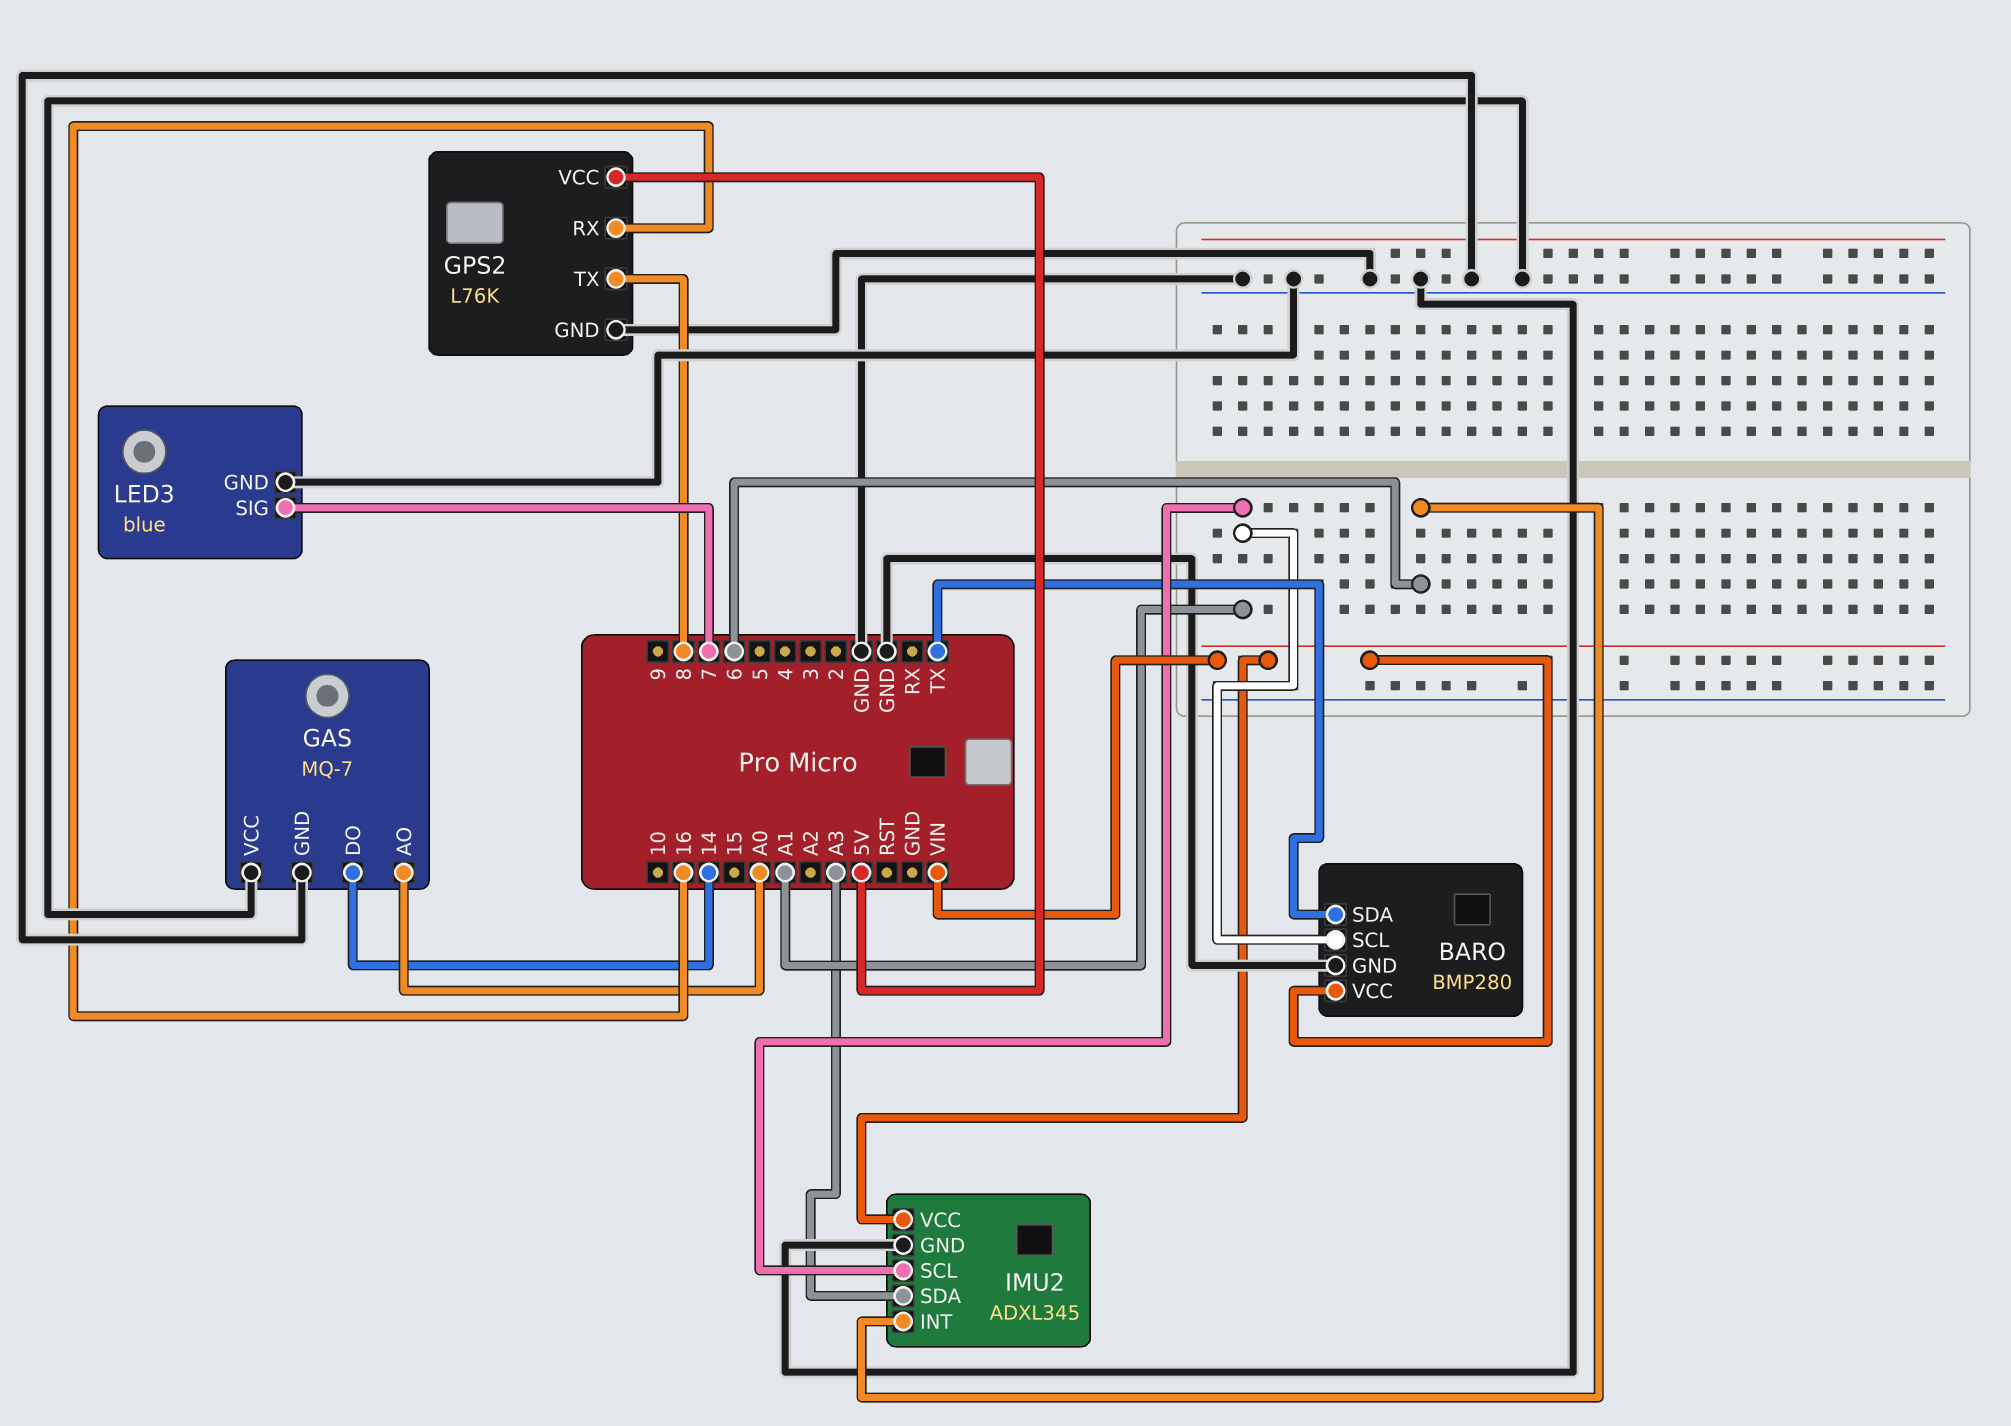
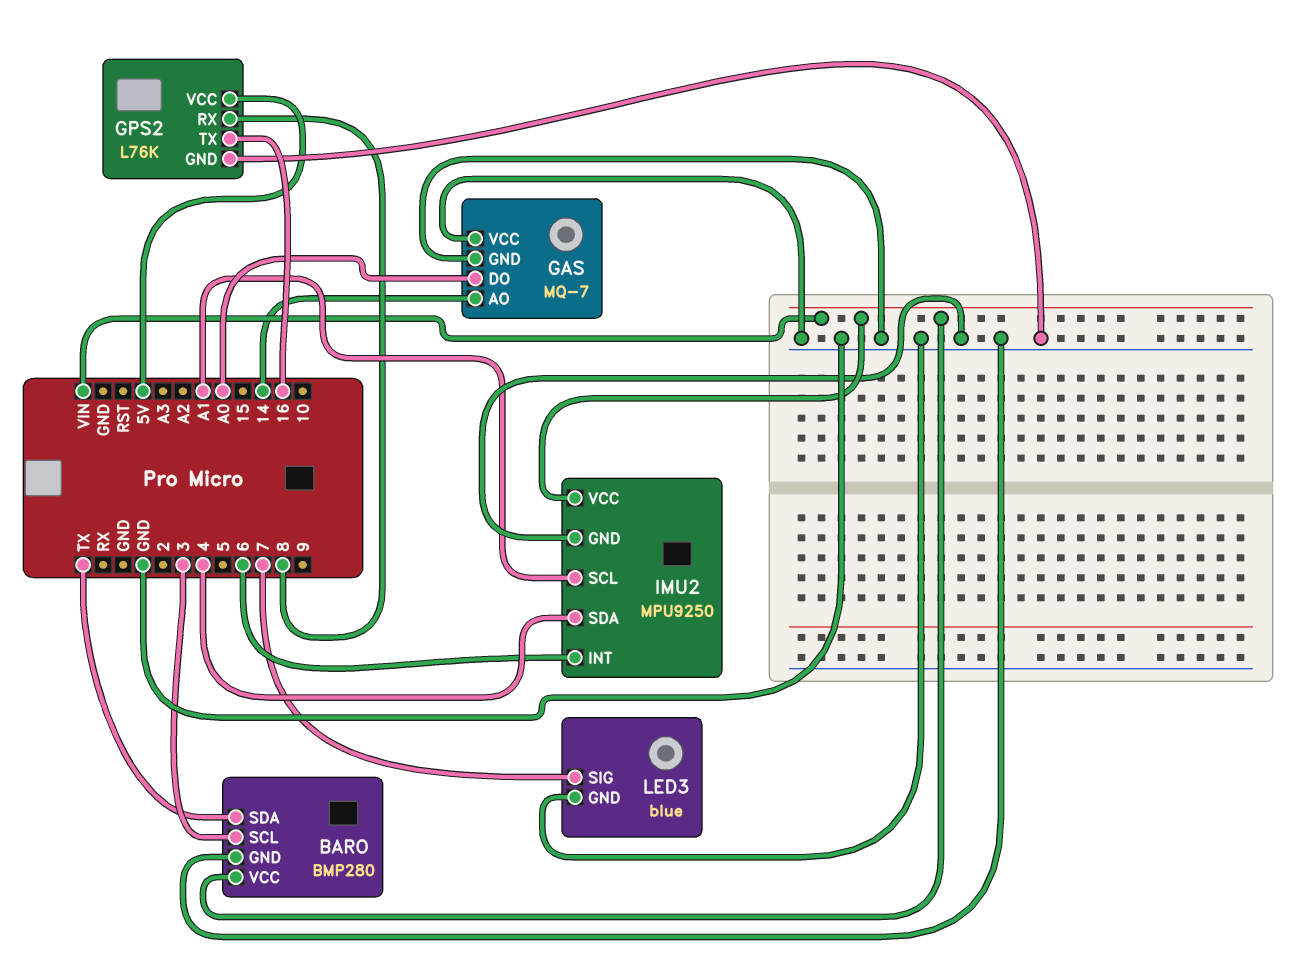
BARO pin SCL: A1 -> 3
GAS pin AO: A0 -> 14
GAS pin DO: 14 -> A0
GPS2 pin RX: 16 -> 8
GPS2 pin TX: 8 -> 16
IMU2: ADXL345 -> MPU9250
IMU2 pin SDA: A3 -> 4

